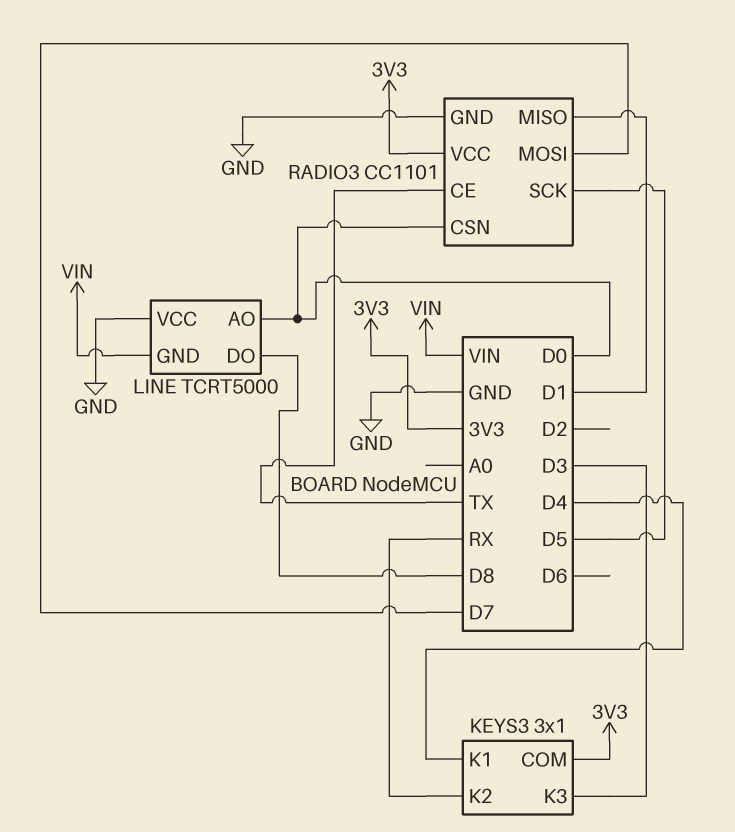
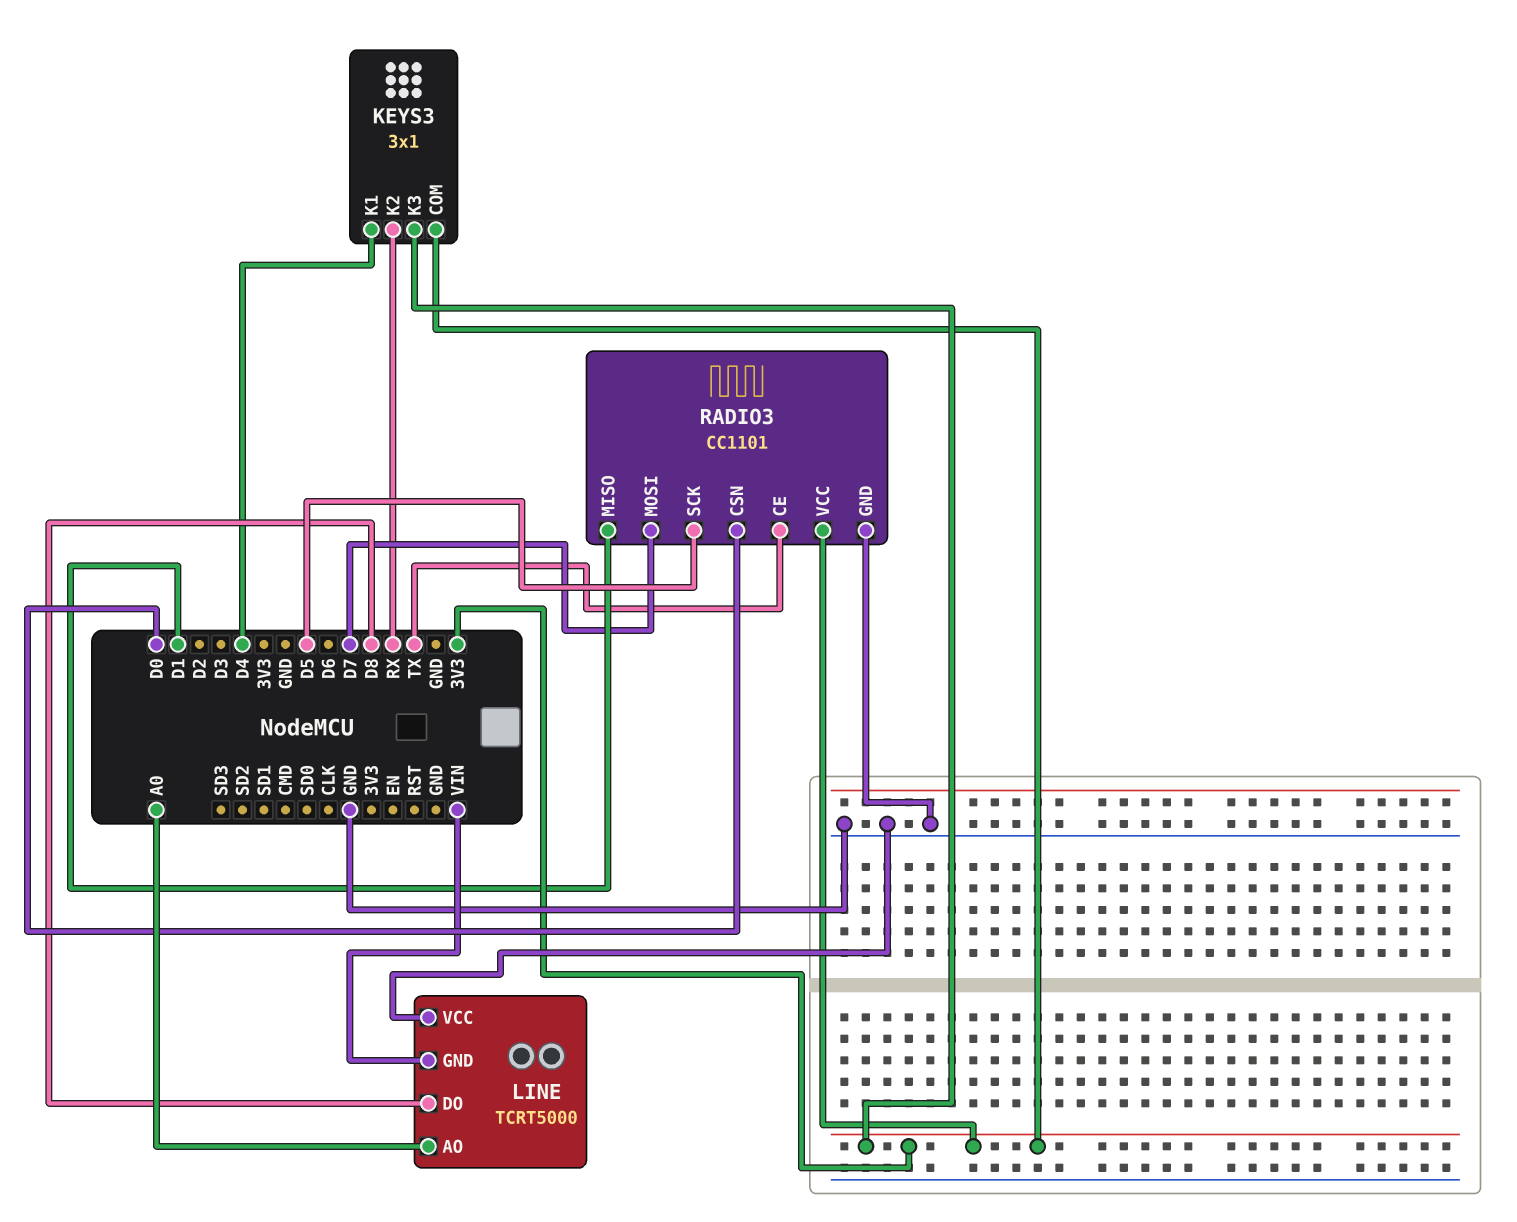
KEYS3 pin K3: D3 -> 3V3
LINE pin AO: D0 -> A0

